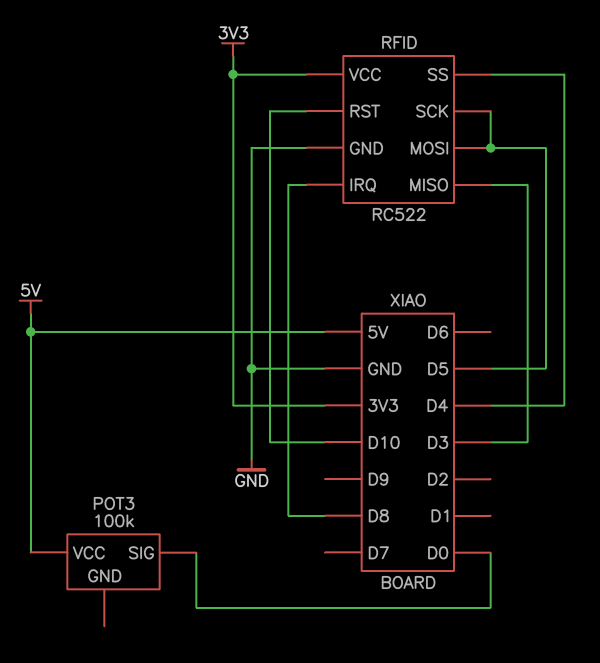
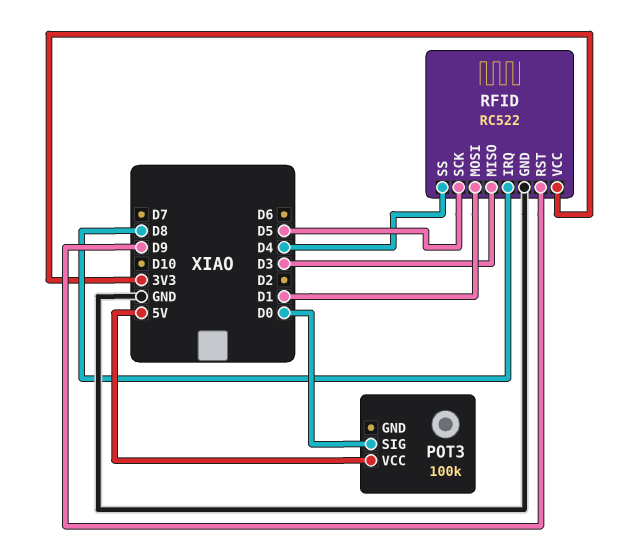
RFID pin MOSI: D5 -> D1
RFID pin RST: D10 -> D9

